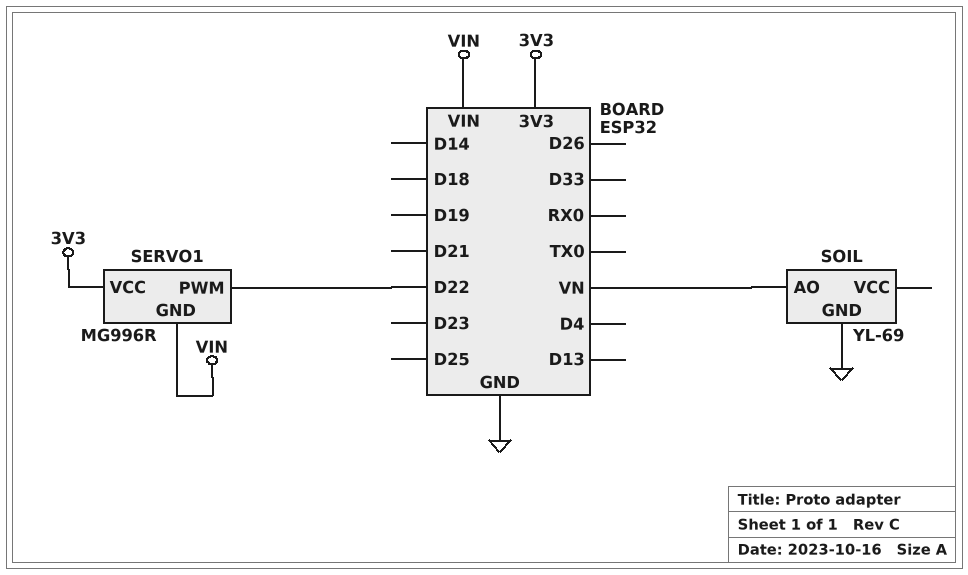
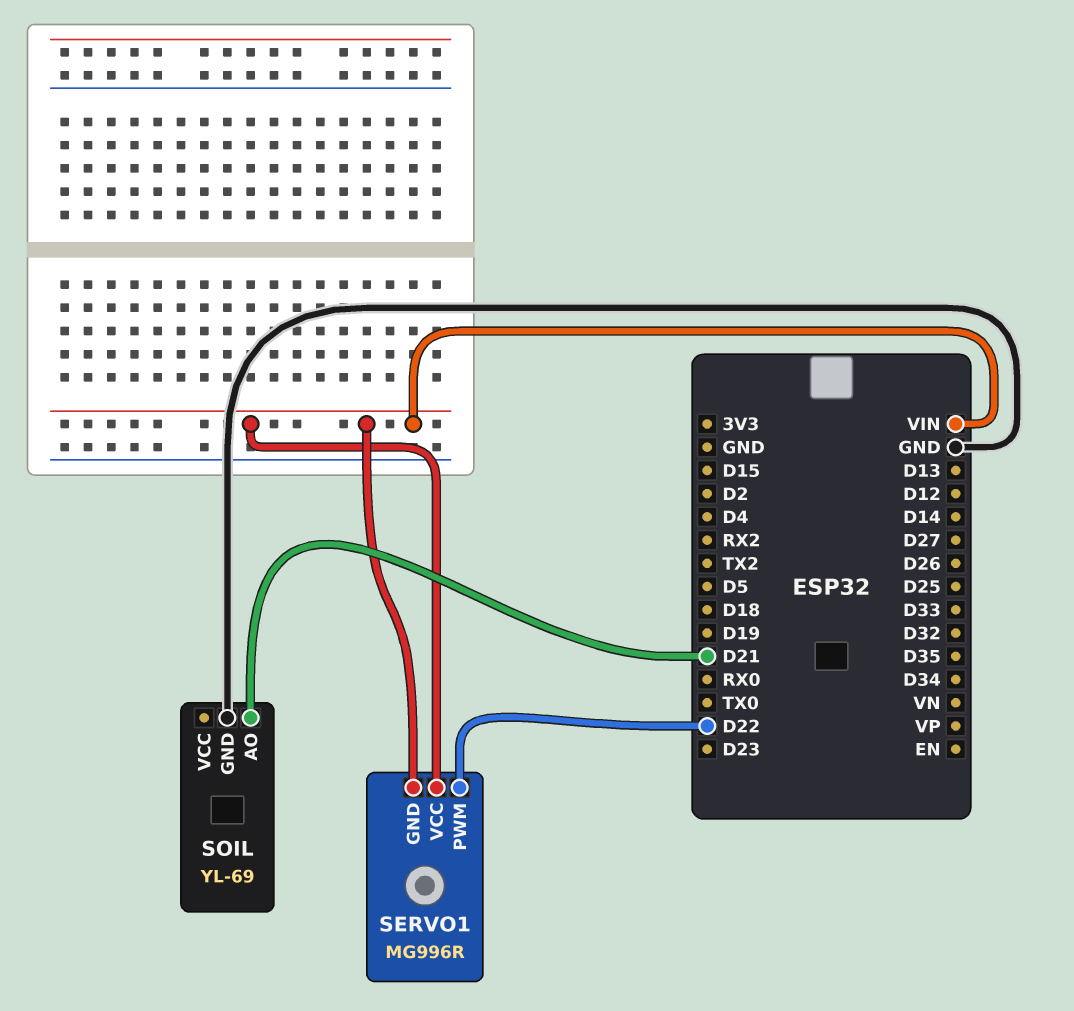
SERVO1 pin VCC: 3V3 -> VIN
SOIL pin AO: VN -> D21

